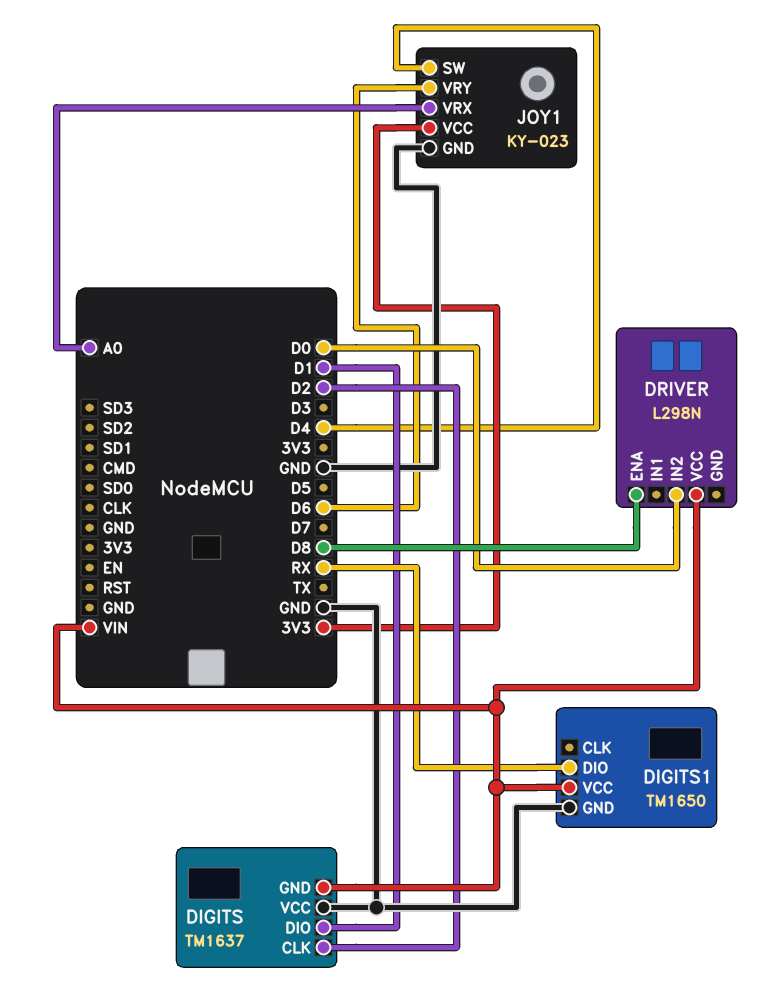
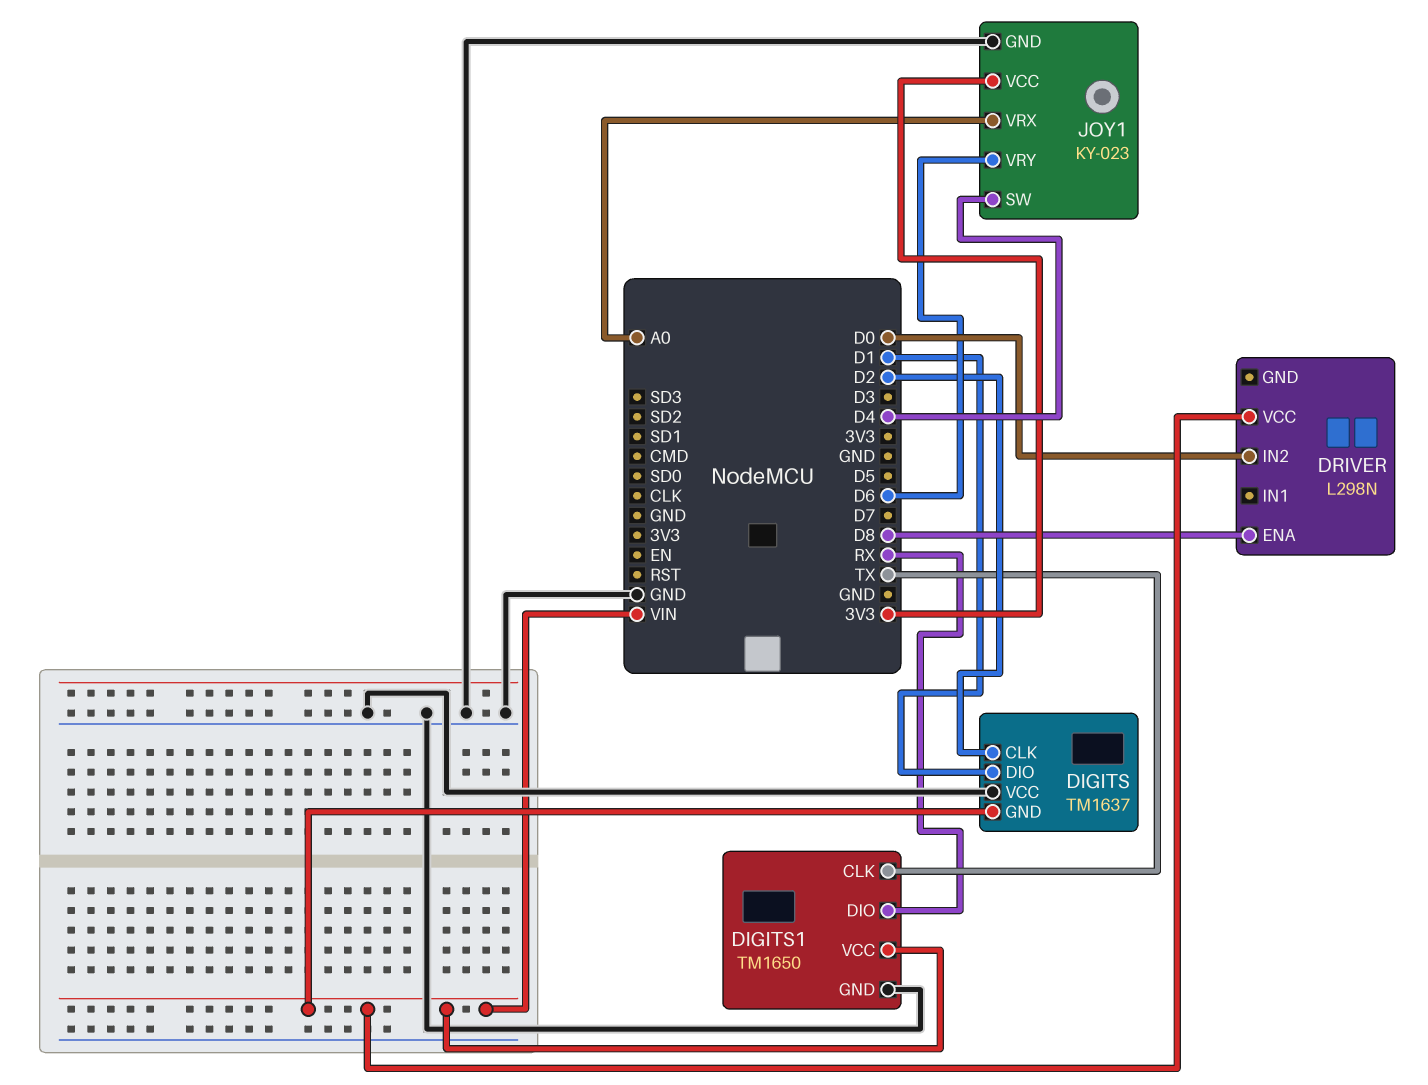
DIGITS1 pin CLK: none -> TX

